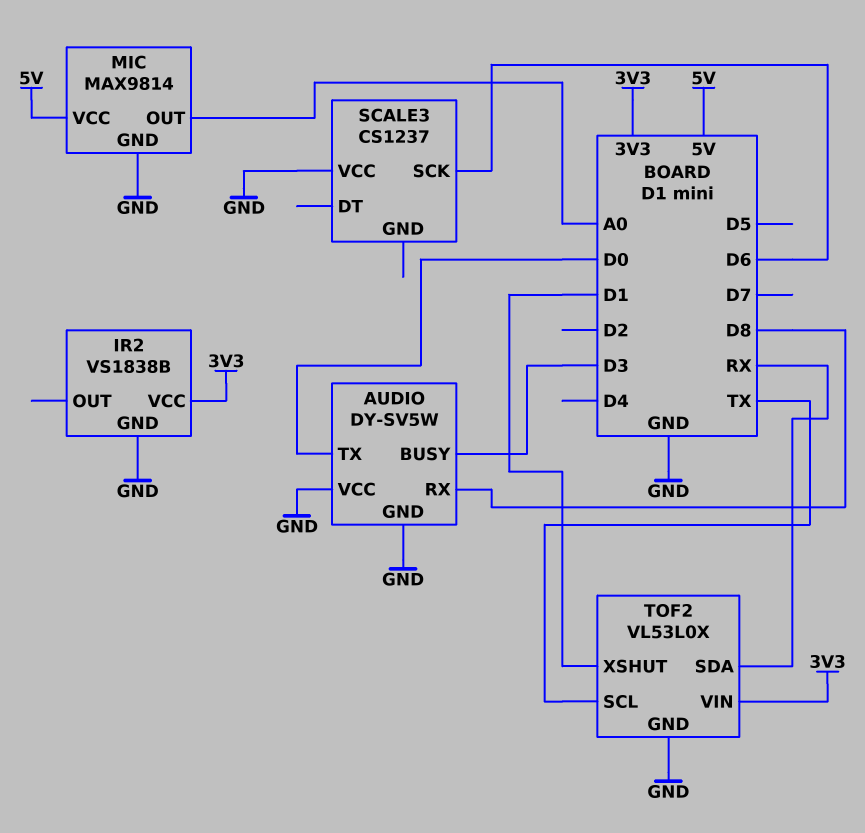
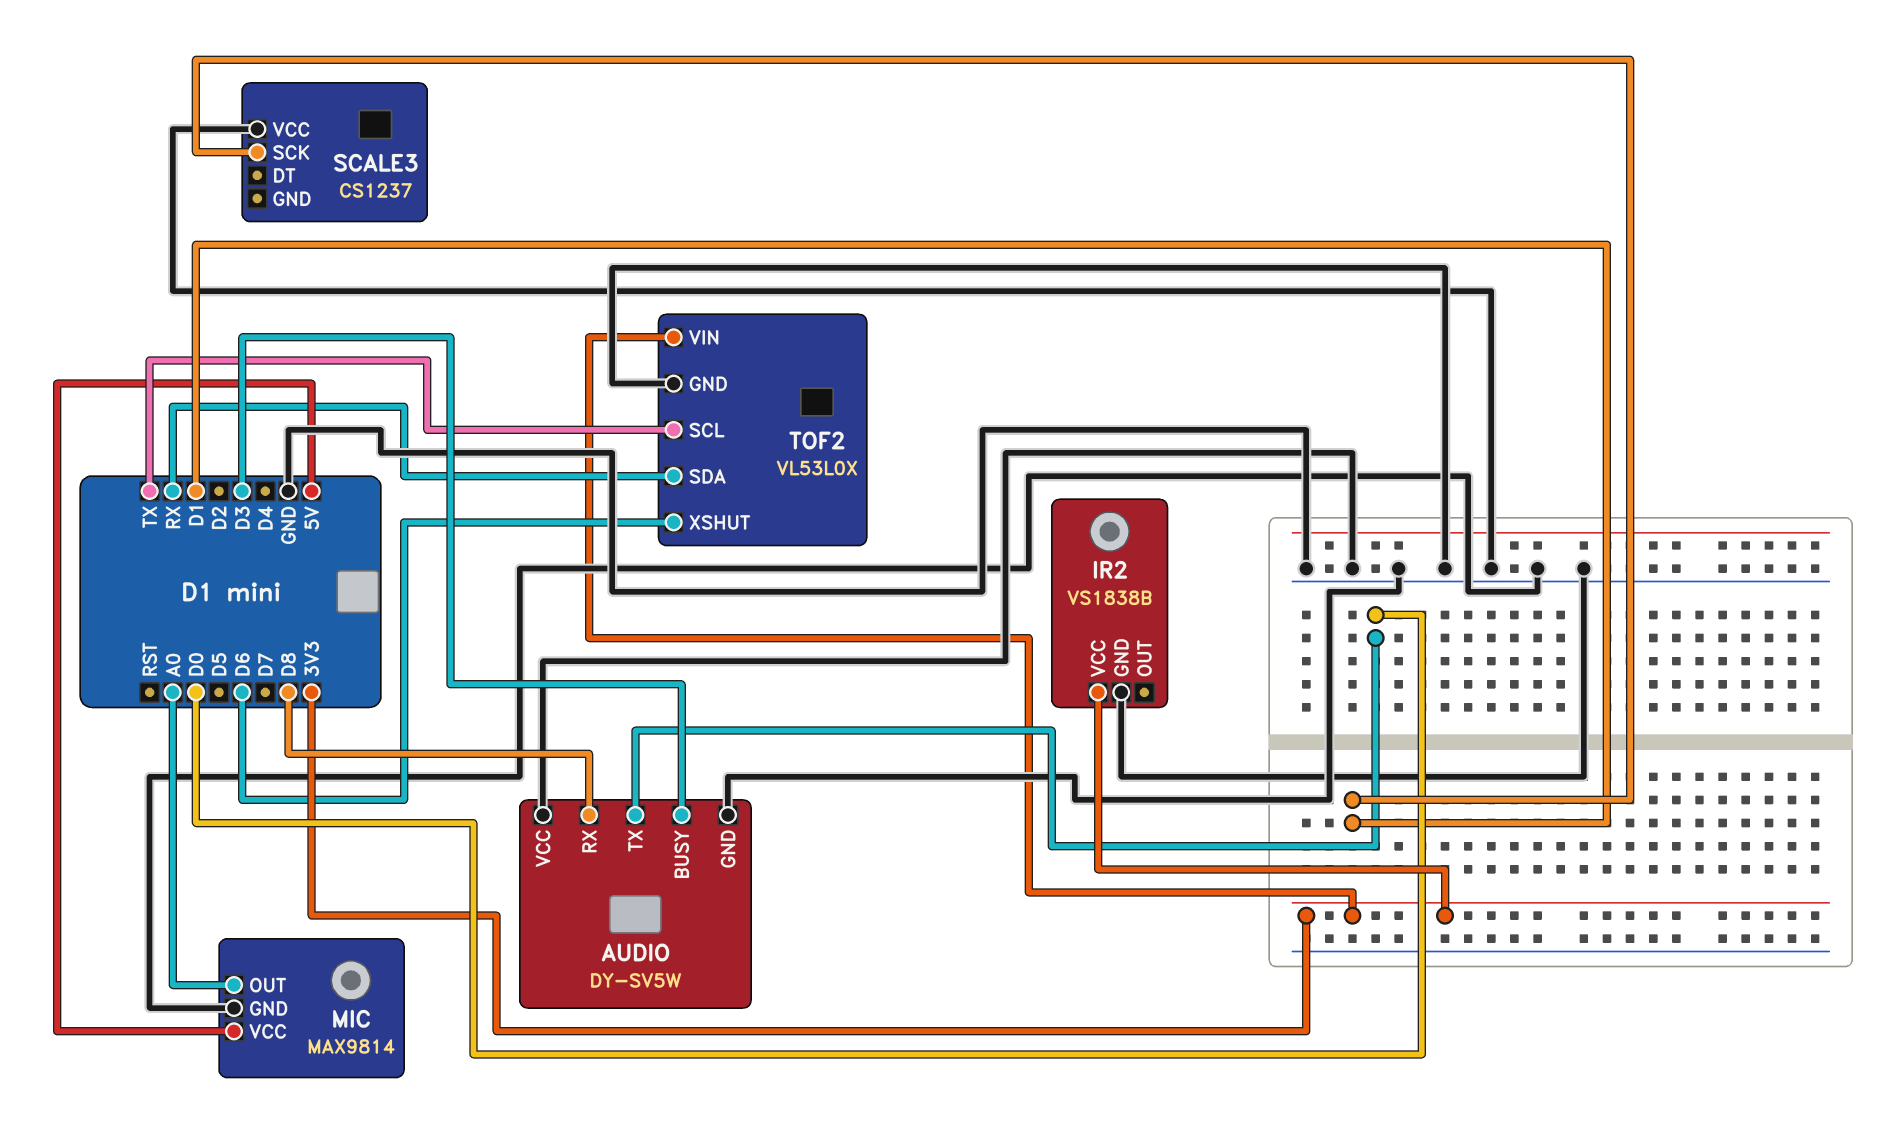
SCALE3 pin SCK: D6 -> D1
TOF2 pin XSHUT: D1 -> D6

